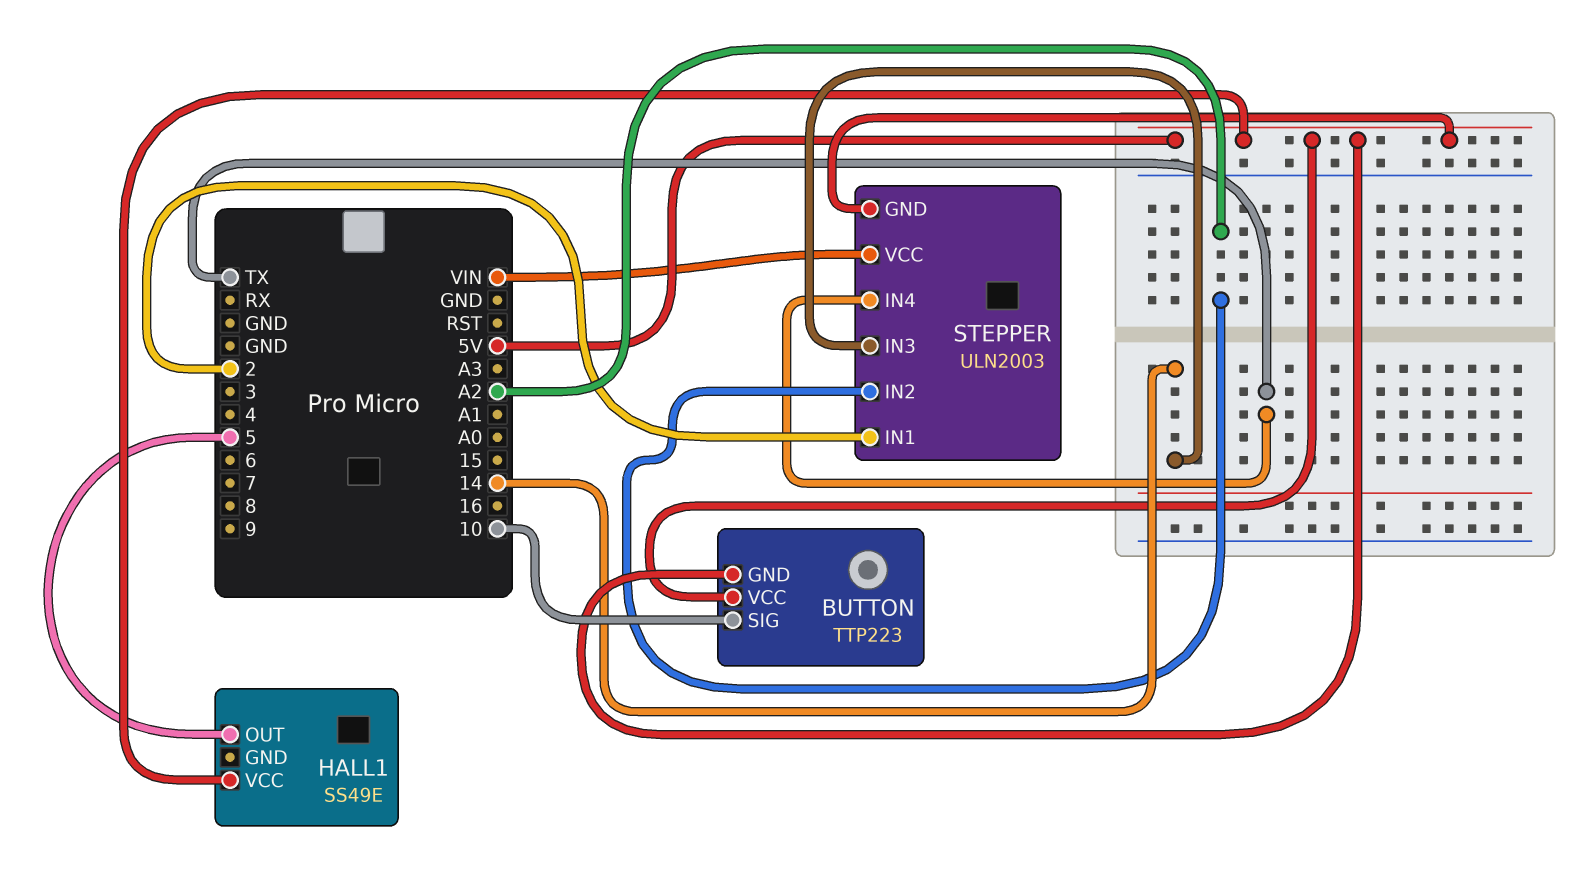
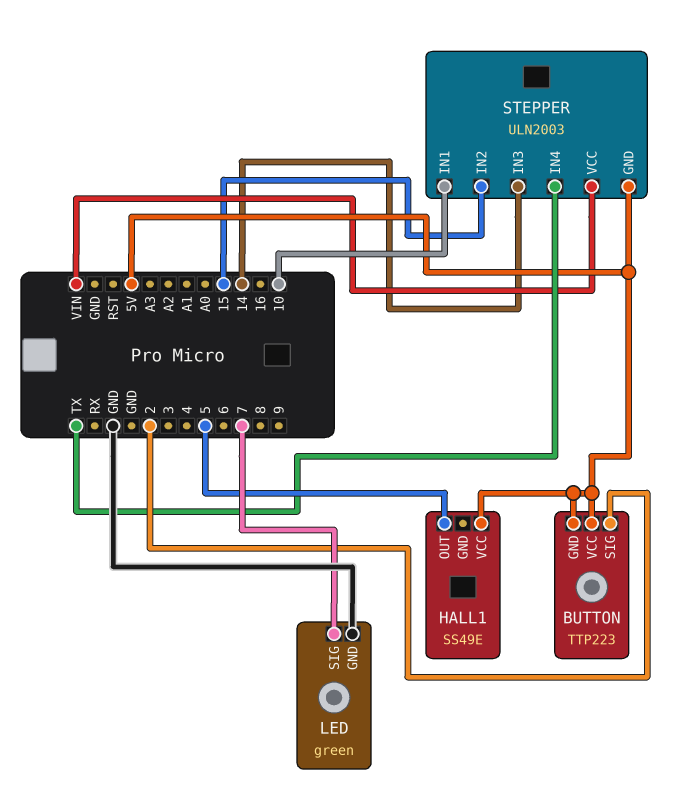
BUTTON pin SIG: 10 -> 2
LED: none -> green
LED pin GND: none -> GND
LED pin SIG: none -> 7
STEPPER pin IN1: 2 -> 10
STEPPER pin IN2: A2 -> 15

